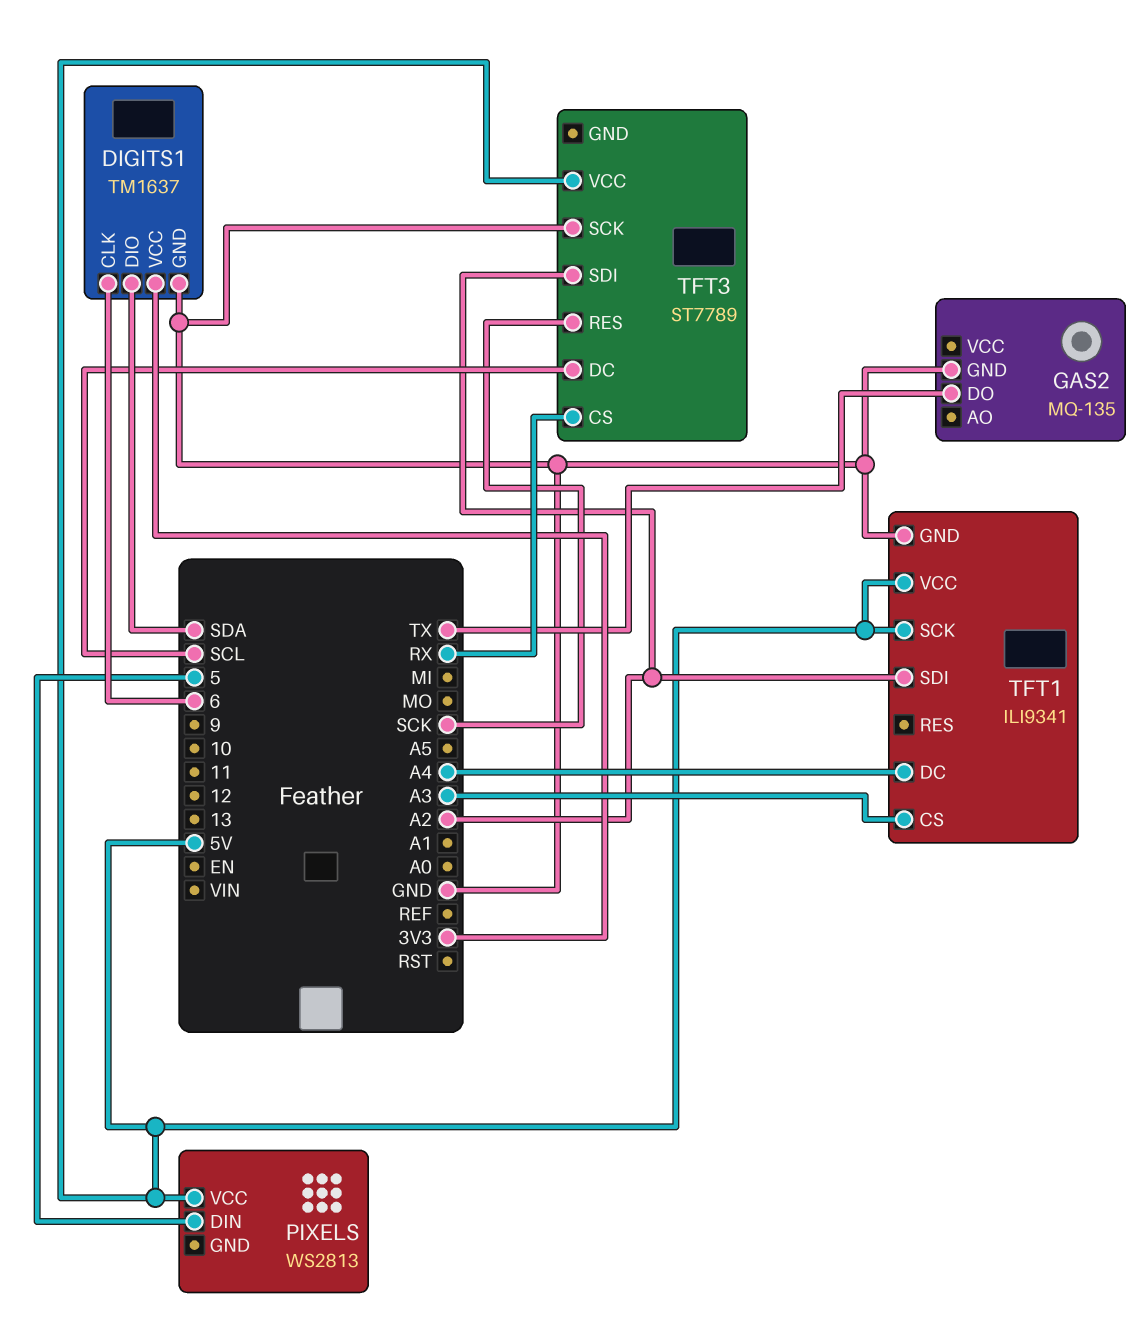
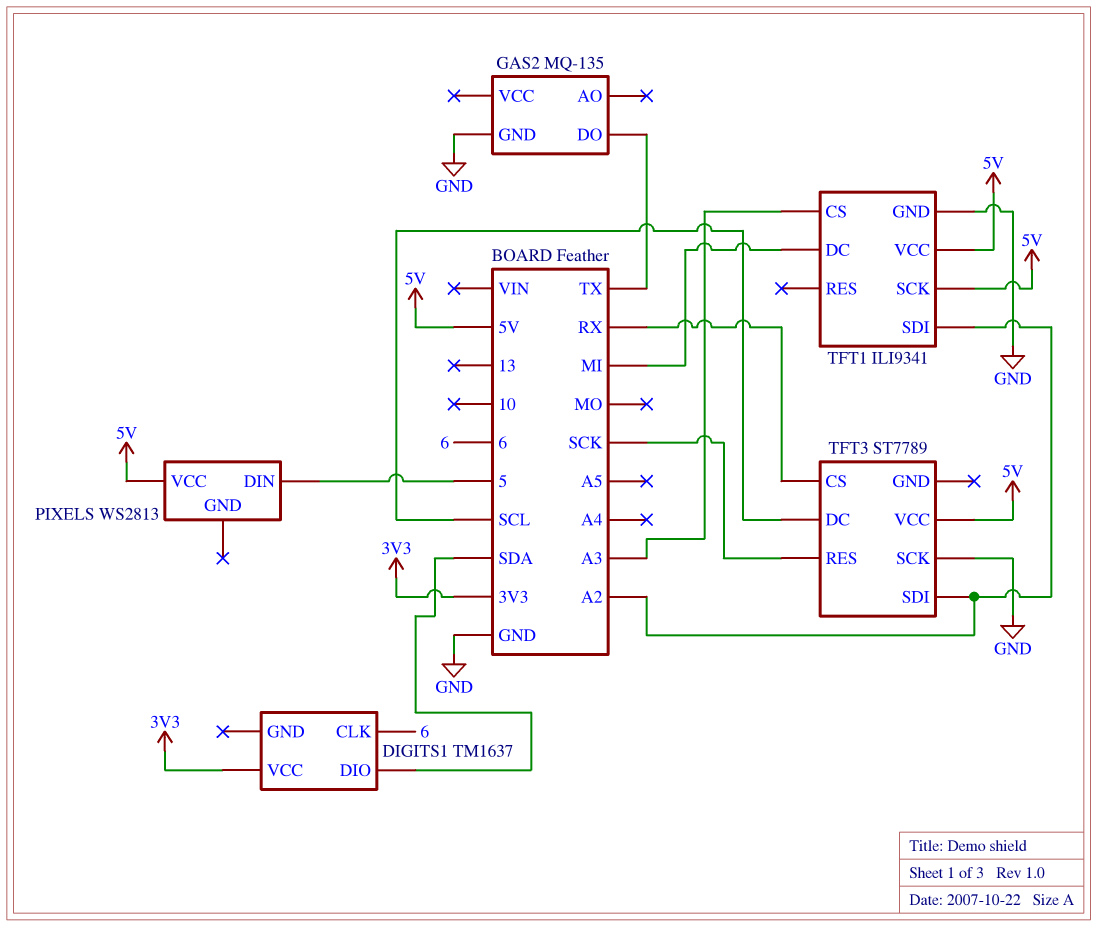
DIGITS1 pin GND: GND -> none
TFT1 pin DC: A4 -> MI

